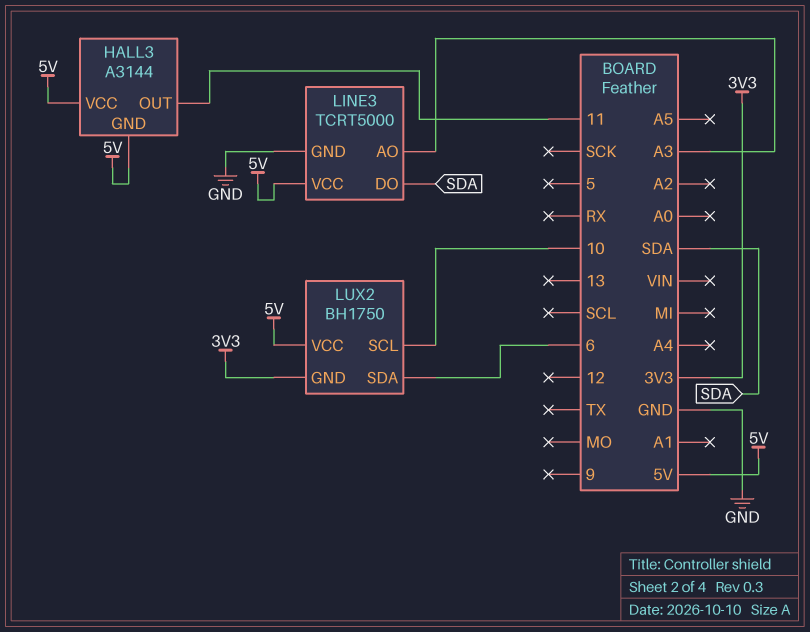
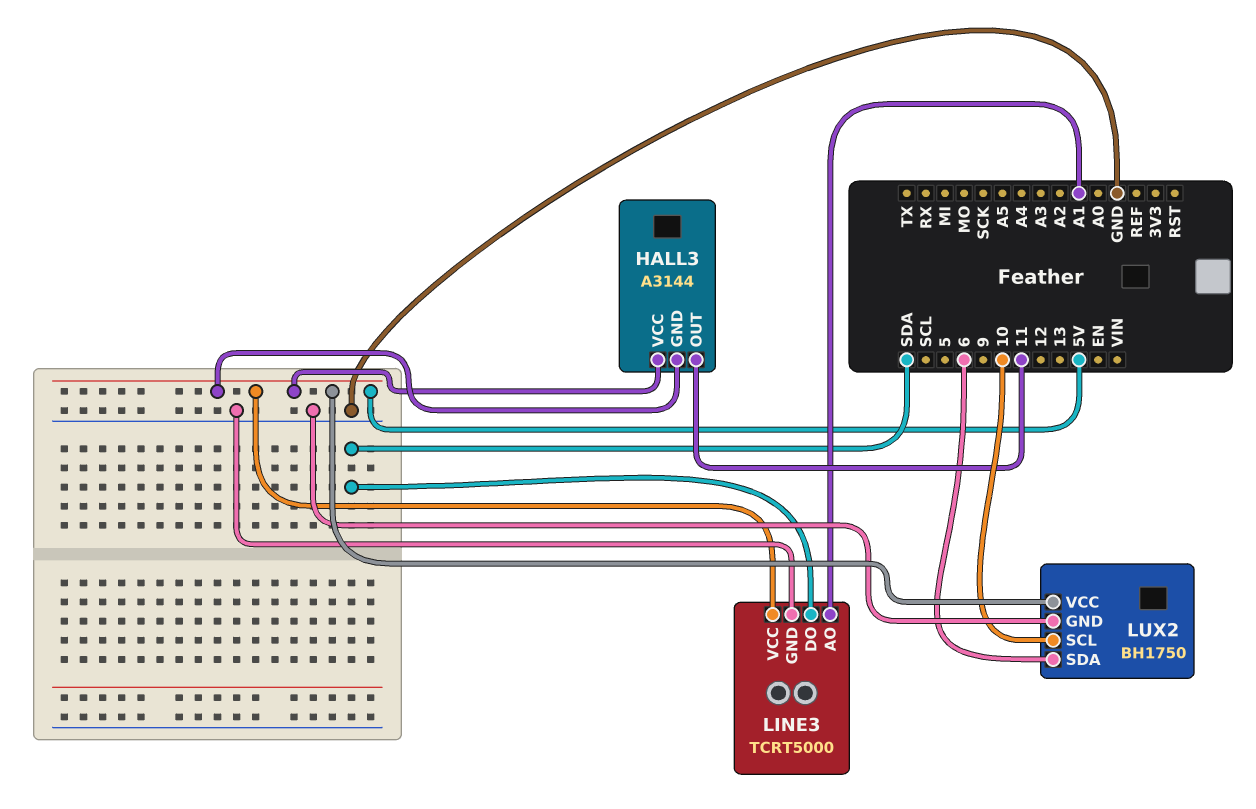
LINE3 pin AO: A3 -> A1
LUX2 pin GND: 3V3 -> GND

